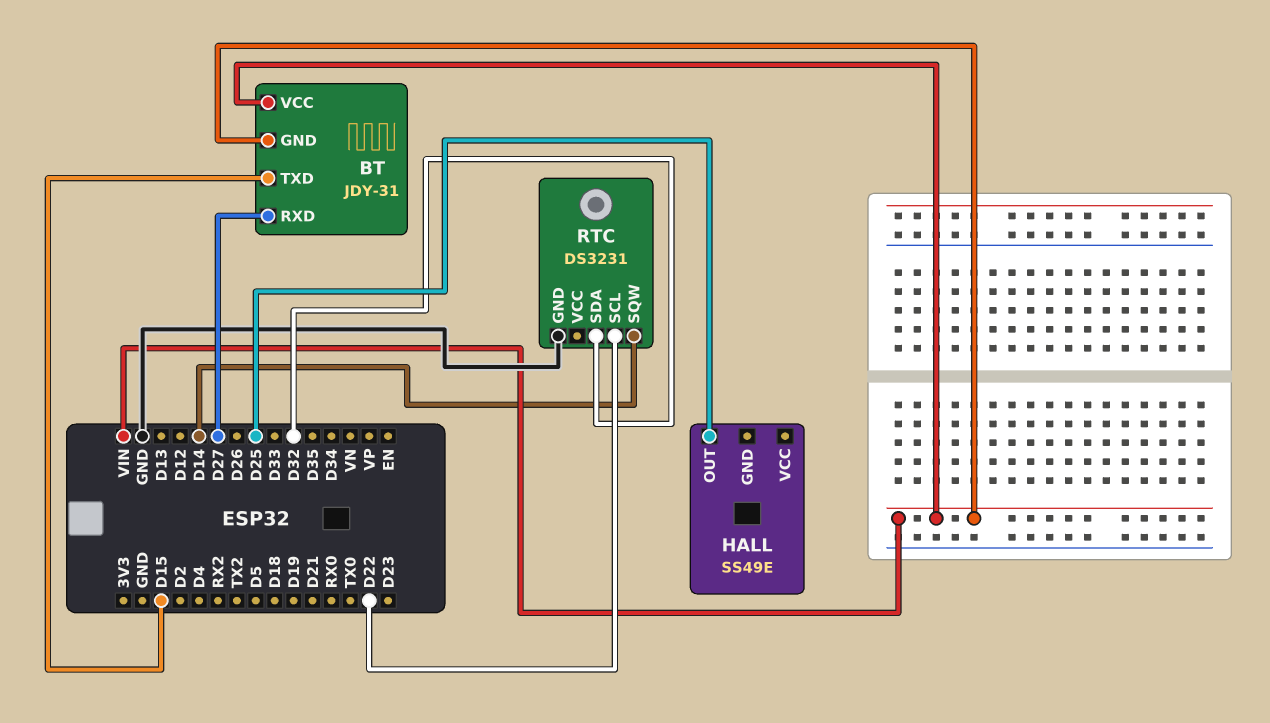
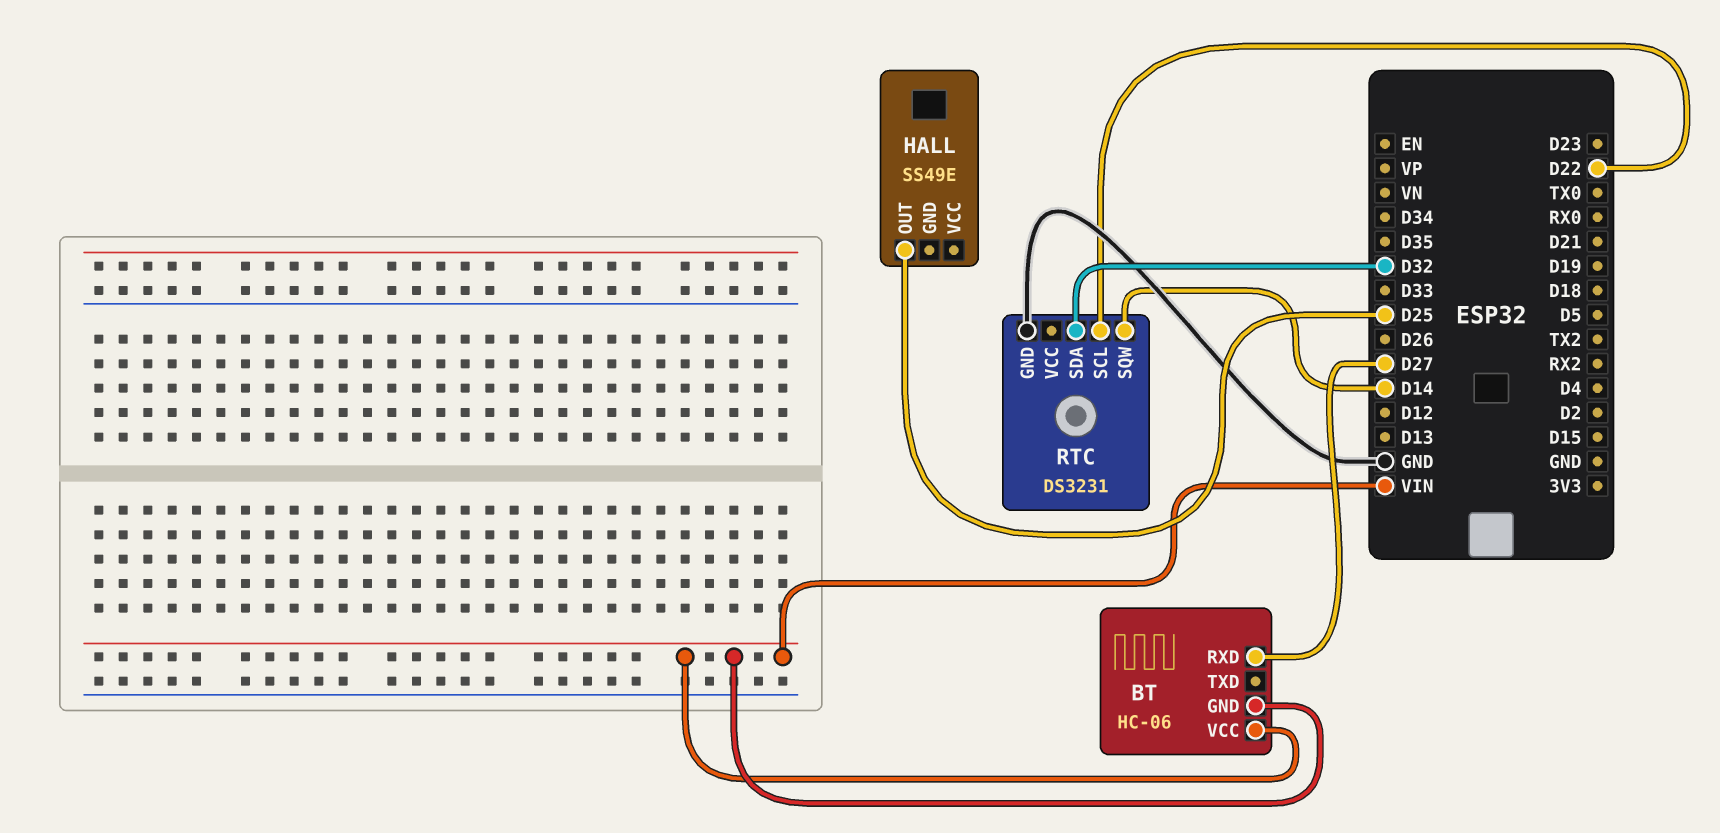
BT: JDY-31 -> HC-06
BT pin TXD: D15 -> none

